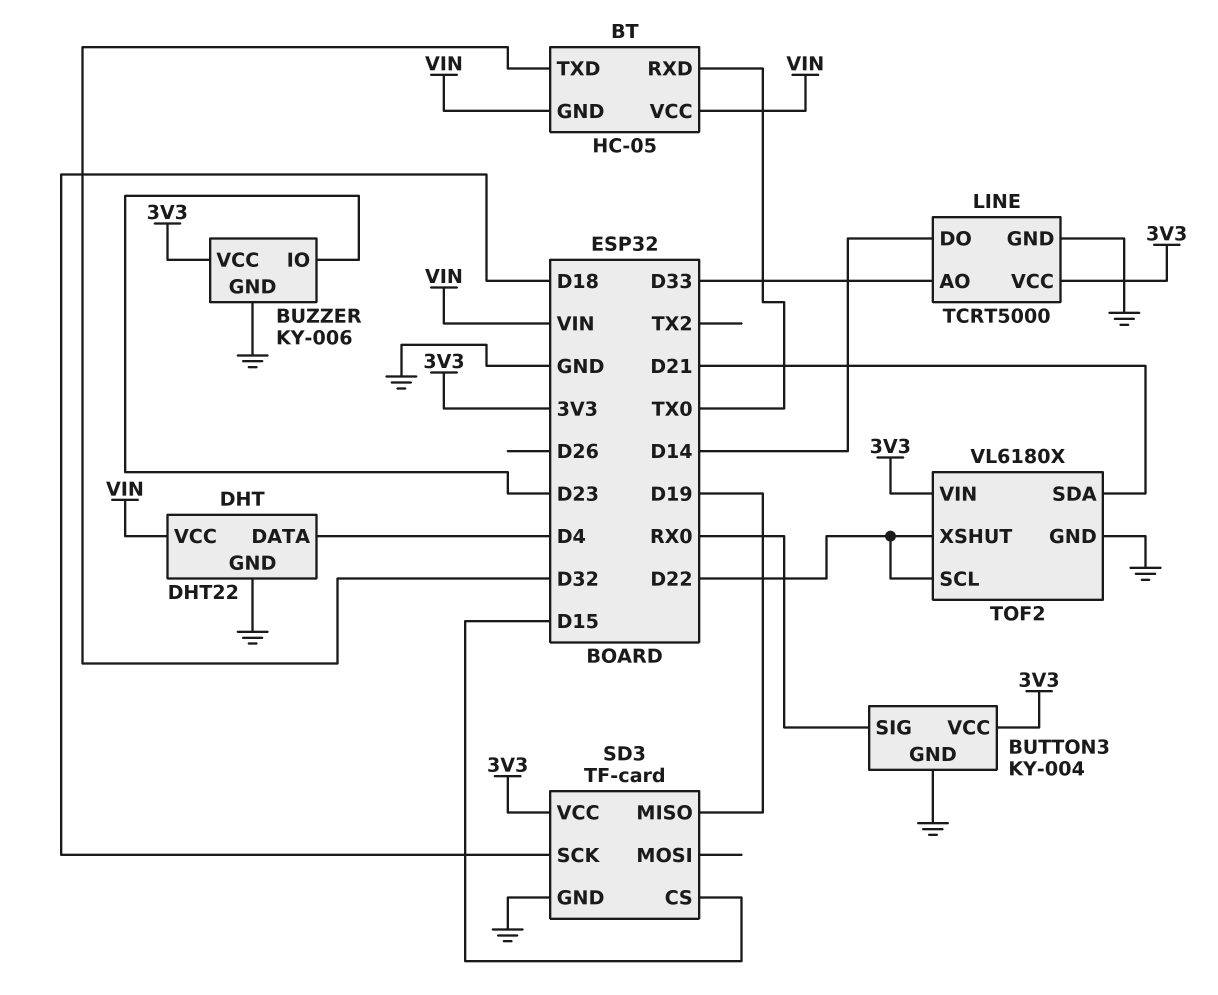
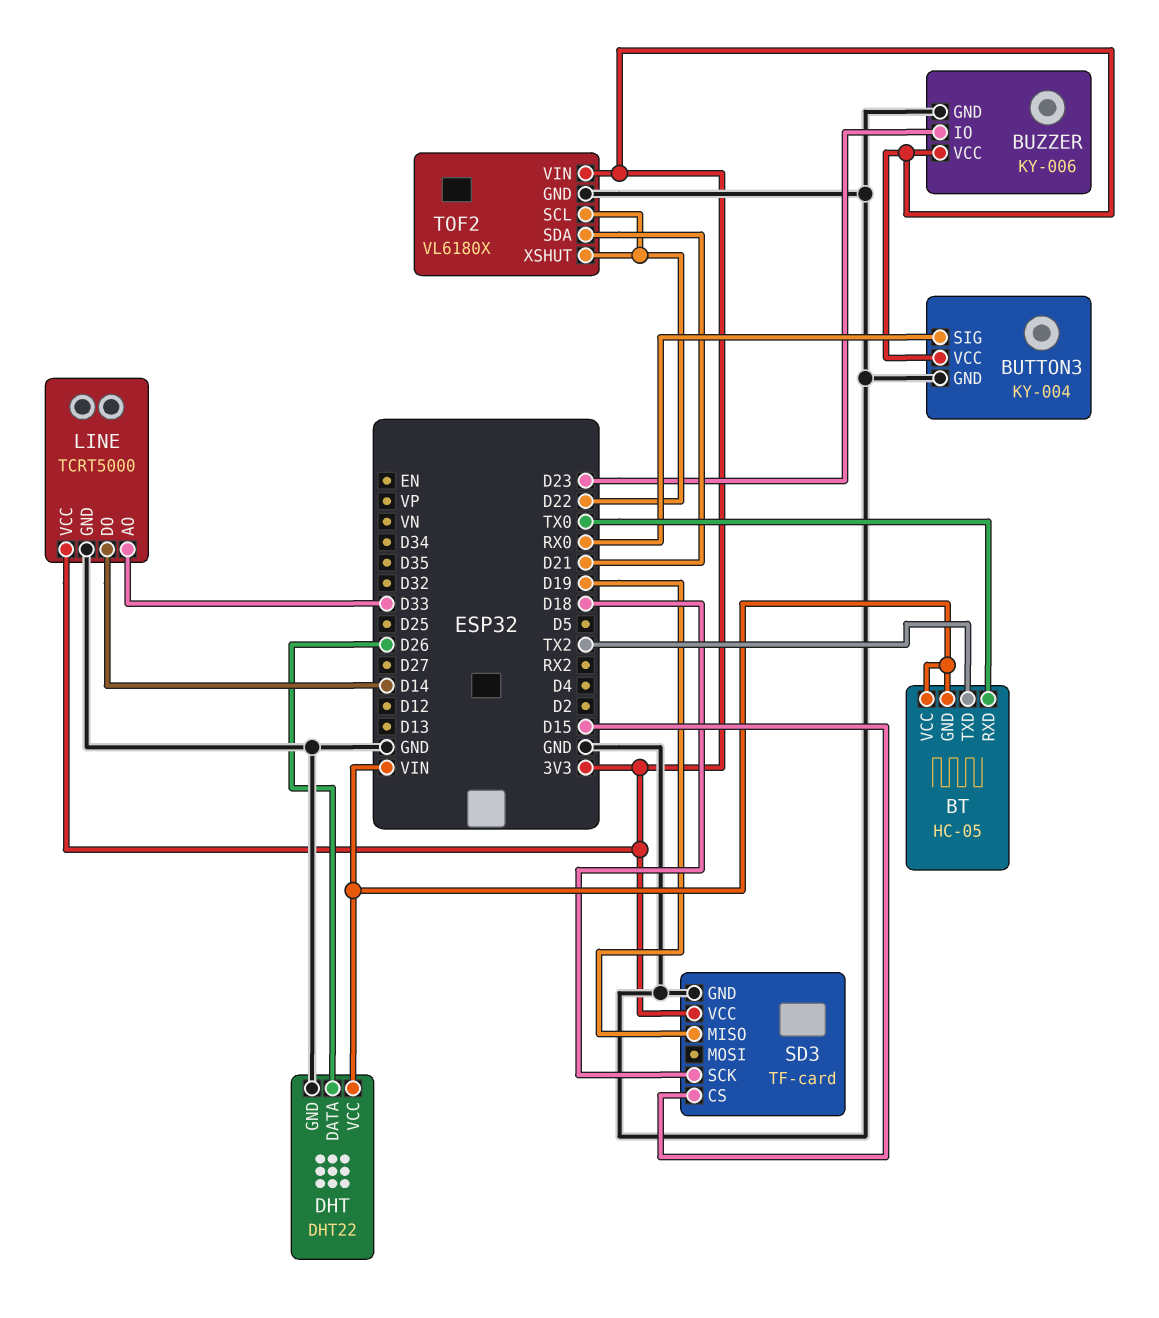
BT pin TXD: D32 -> TX2
DHT pin DATA: D4 -> D26

